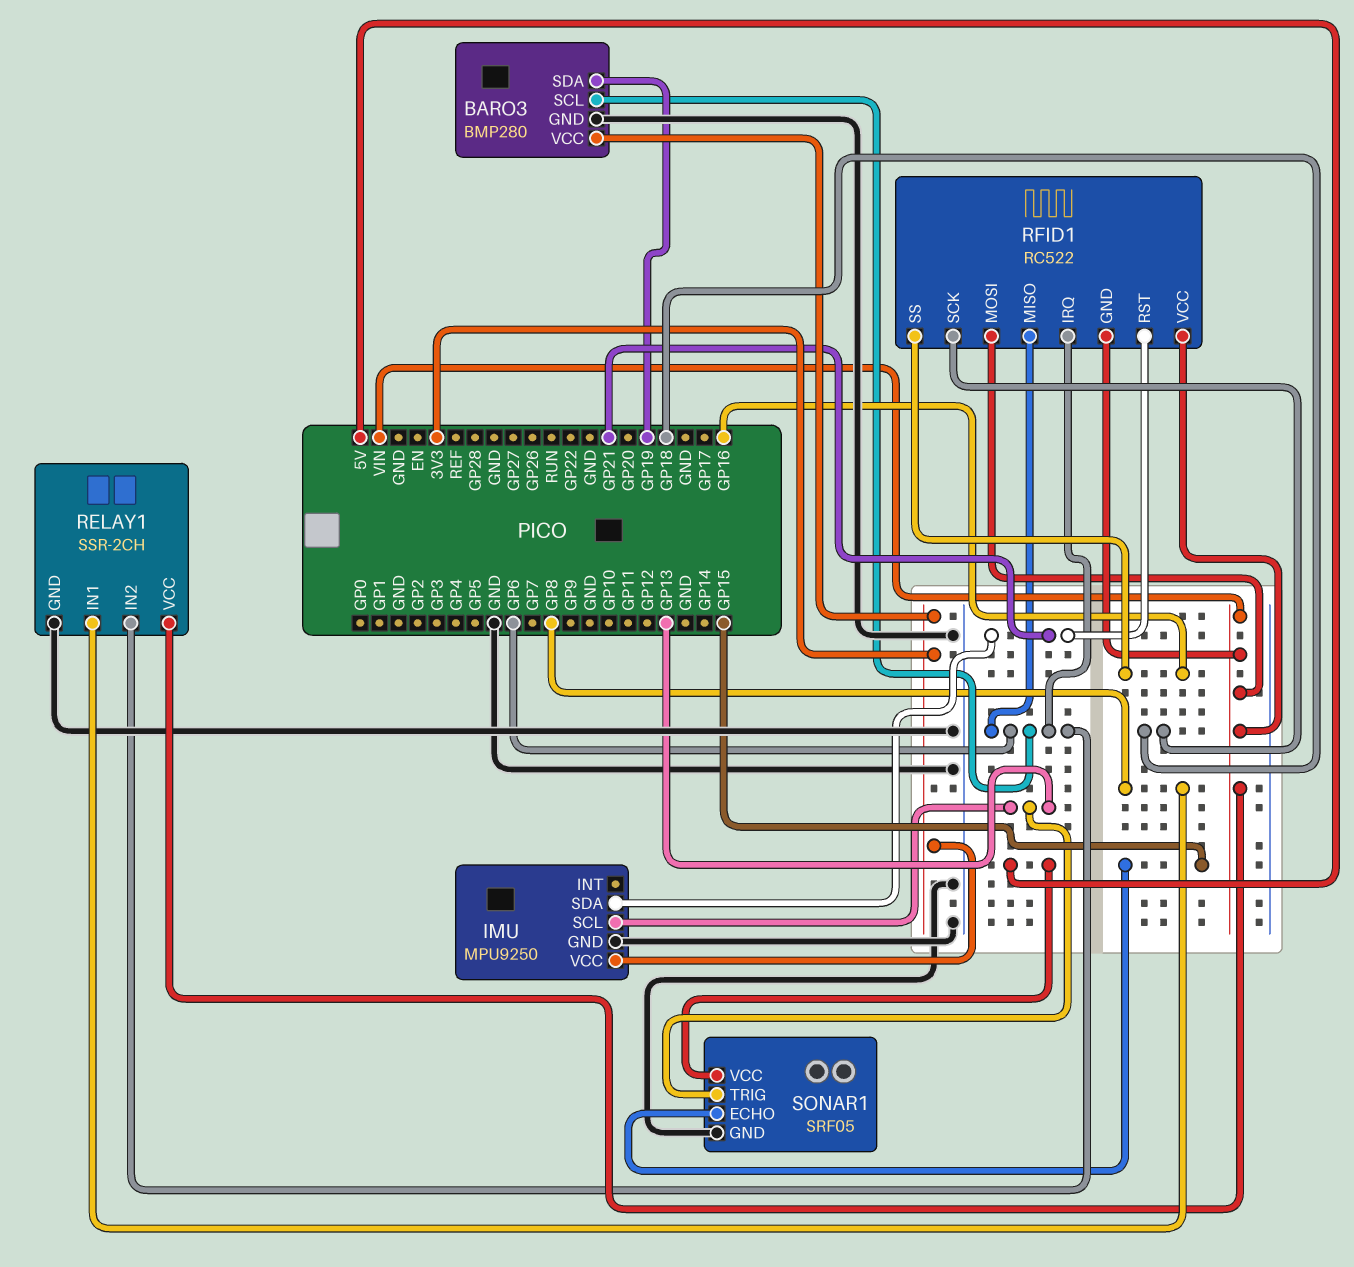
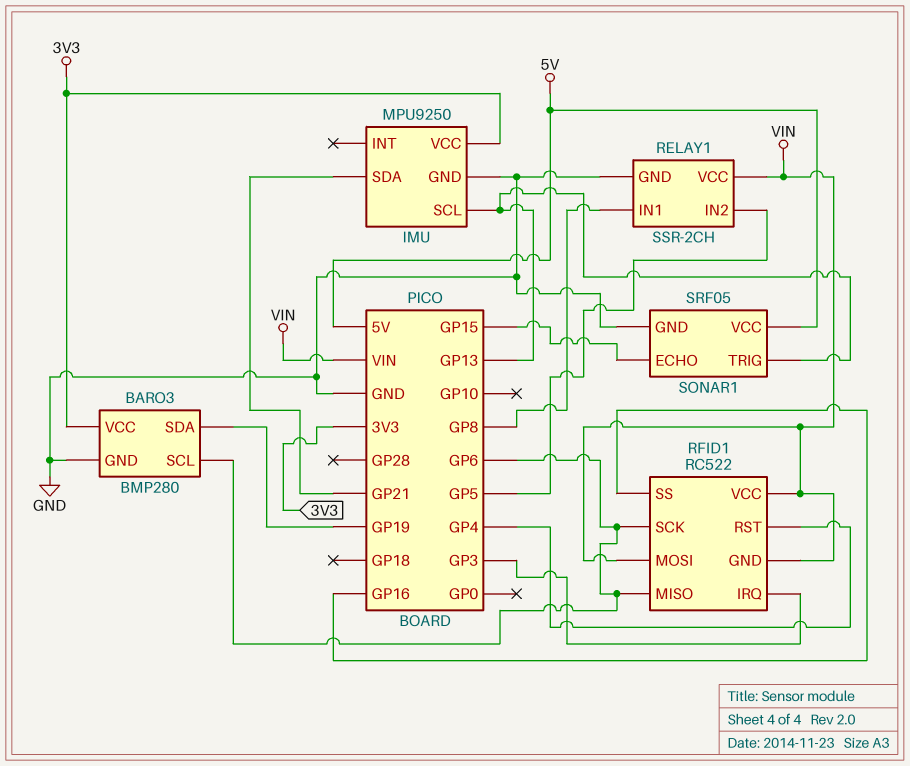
RELAY1 pin IN2: GP6 -> GP5
RFID1 pin IRQ: GP6 -> GP3
RFID1 pin RST: GP21 -> GP4
RFID1 pin SCK: GP18 -> GP6

